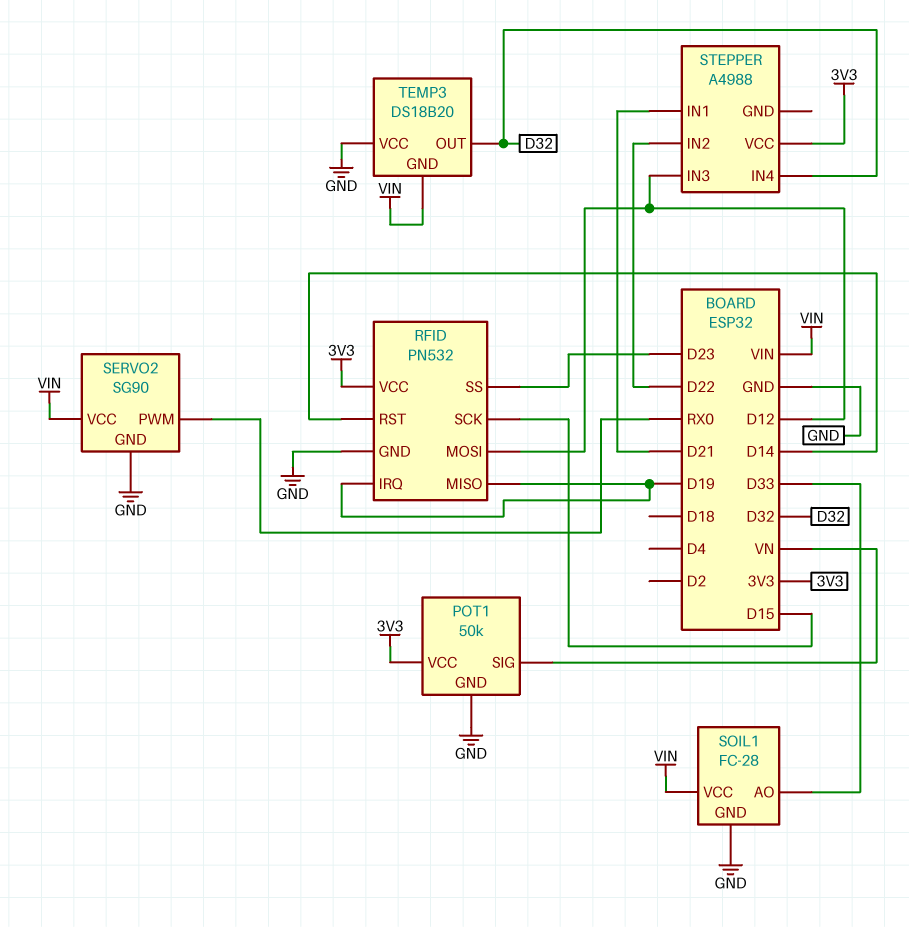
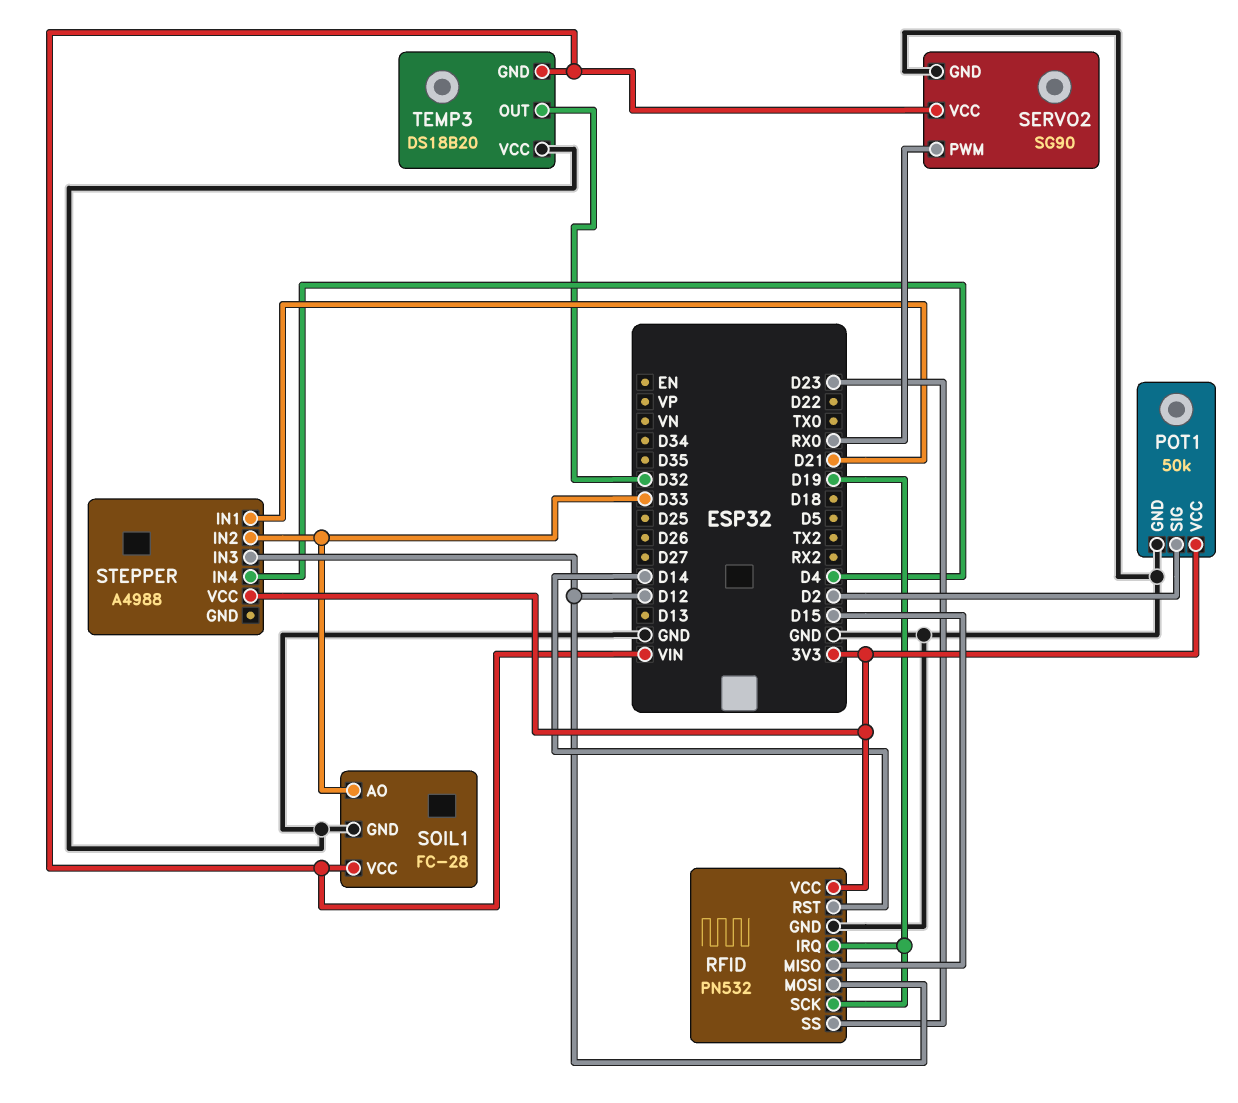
POT1 pin SIG: VN -> D2
RFID pin MISO: D19 -> D15
RFID pin SCK: D15 -> D19
STEPPER pin IN2: D22 -> D33
STEPPER pin IN4: D32 -> D4

